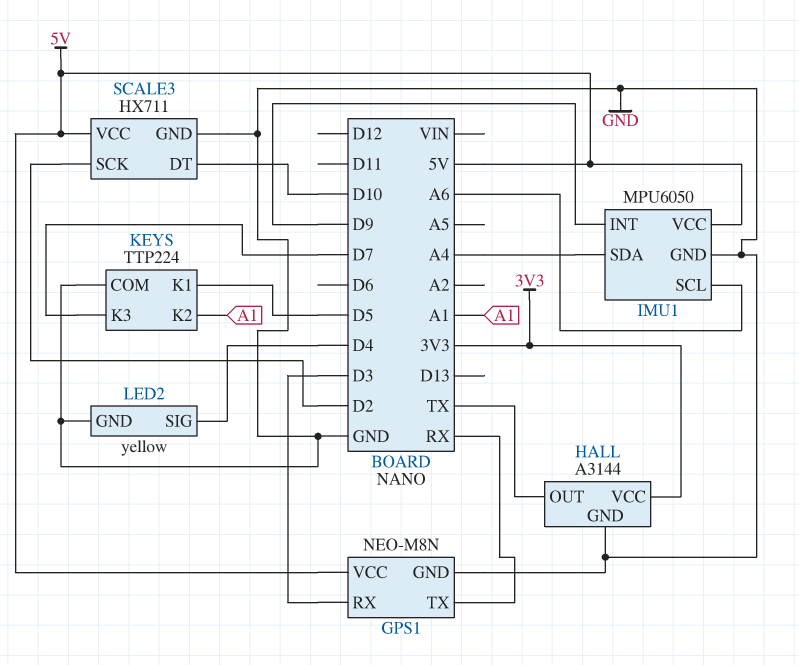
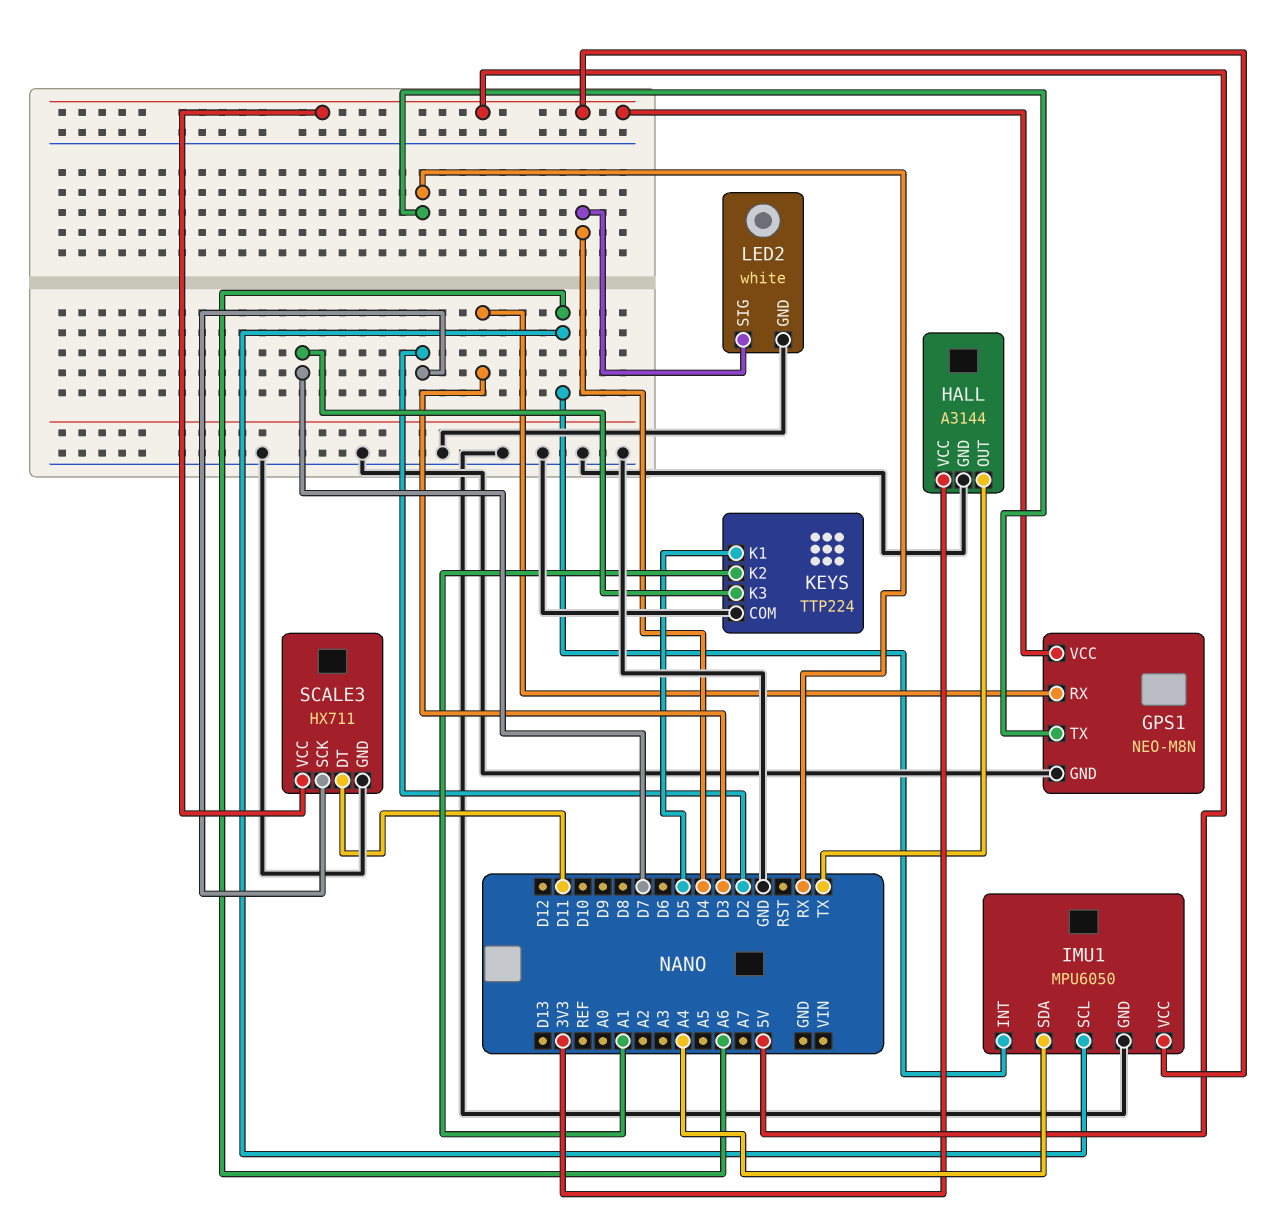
IMU1 pin INT: D9 -> A6
LED2: yellow -> white
SCALE3 pin DT: D10 -> D11

